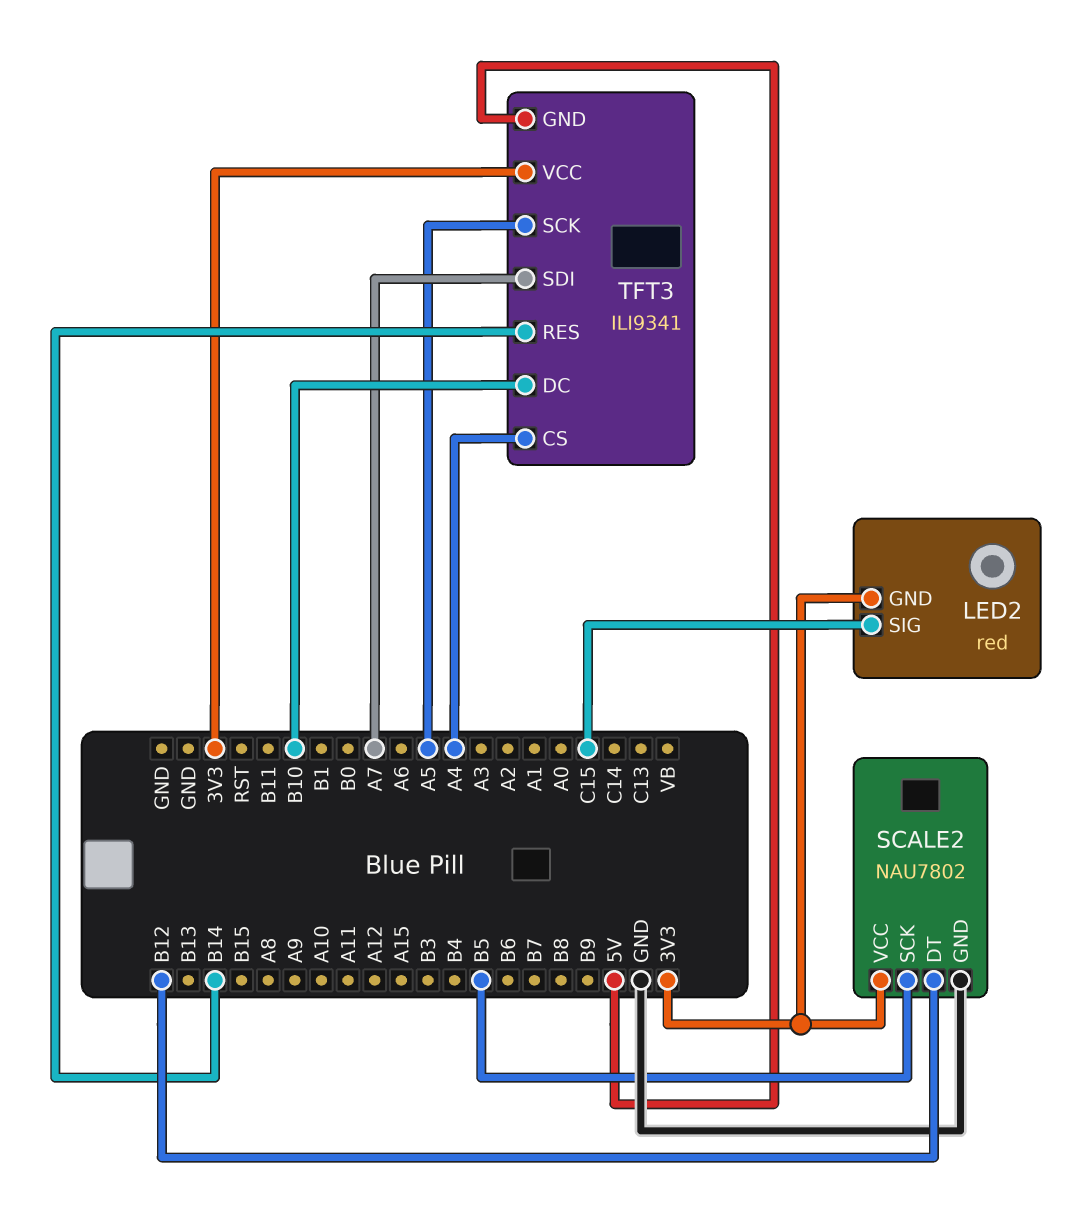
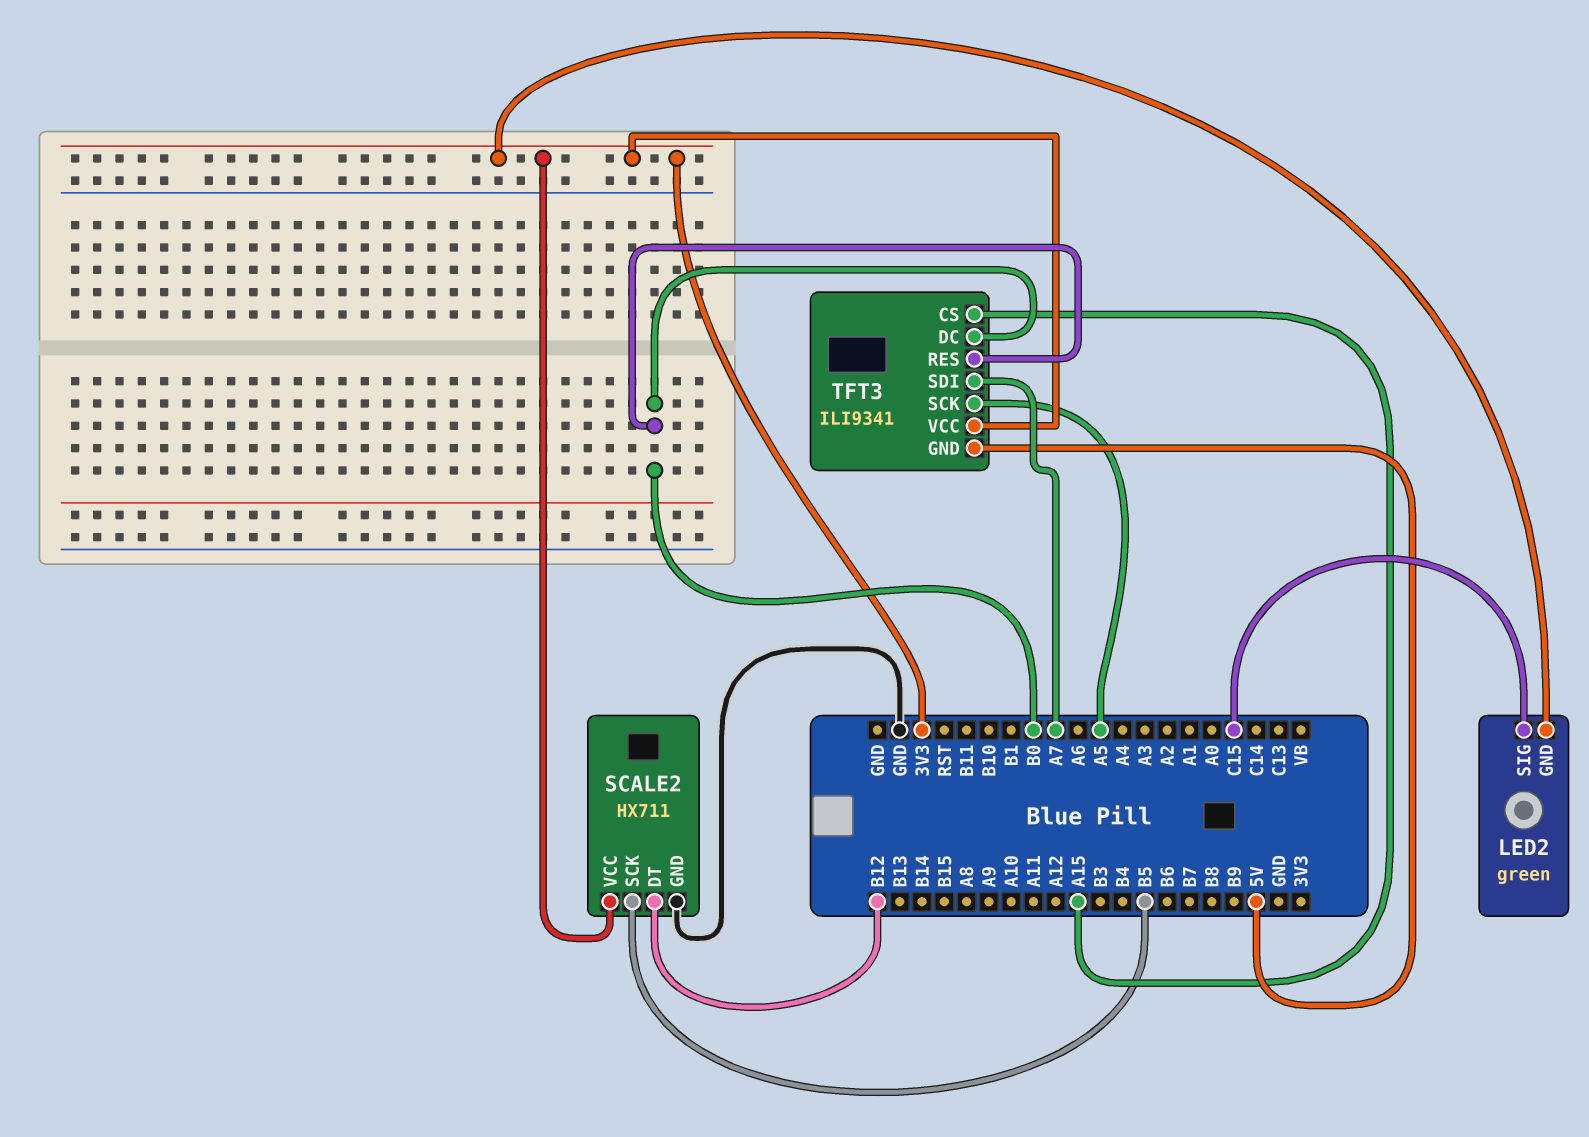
LED2: red -> green
SCALE2: NAU7802 -> HX711
TFT3 pin CS: A4 -> A15
TFT3 pin DC: B10 -> B0
TFT3 pin RES: B14 -> B0

